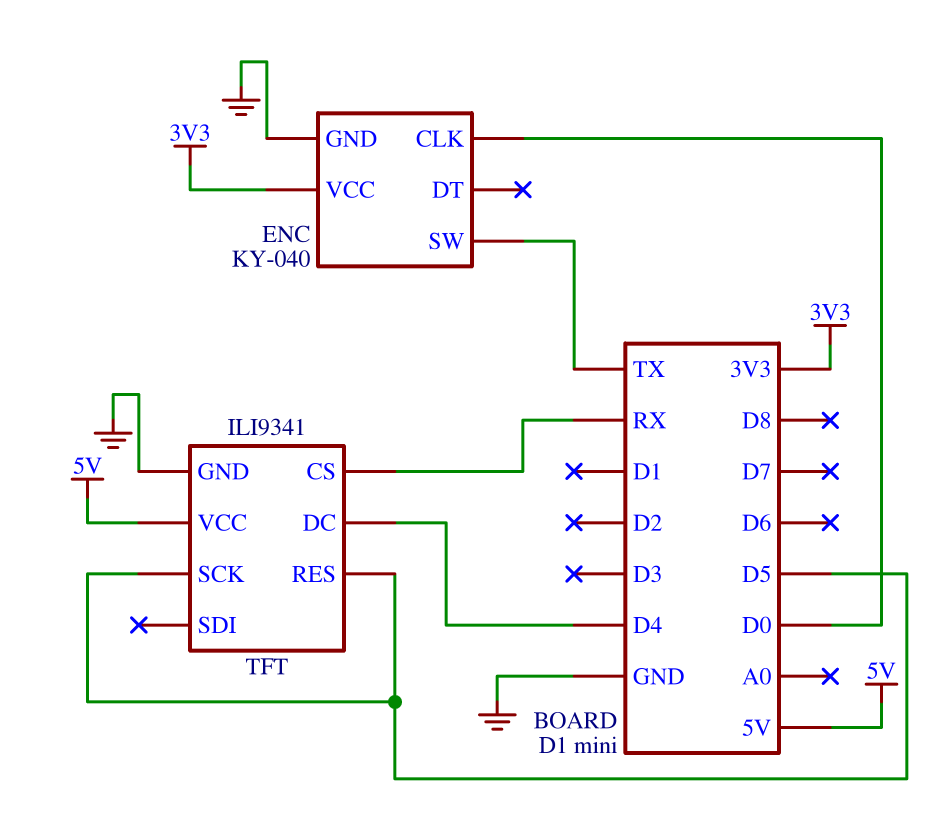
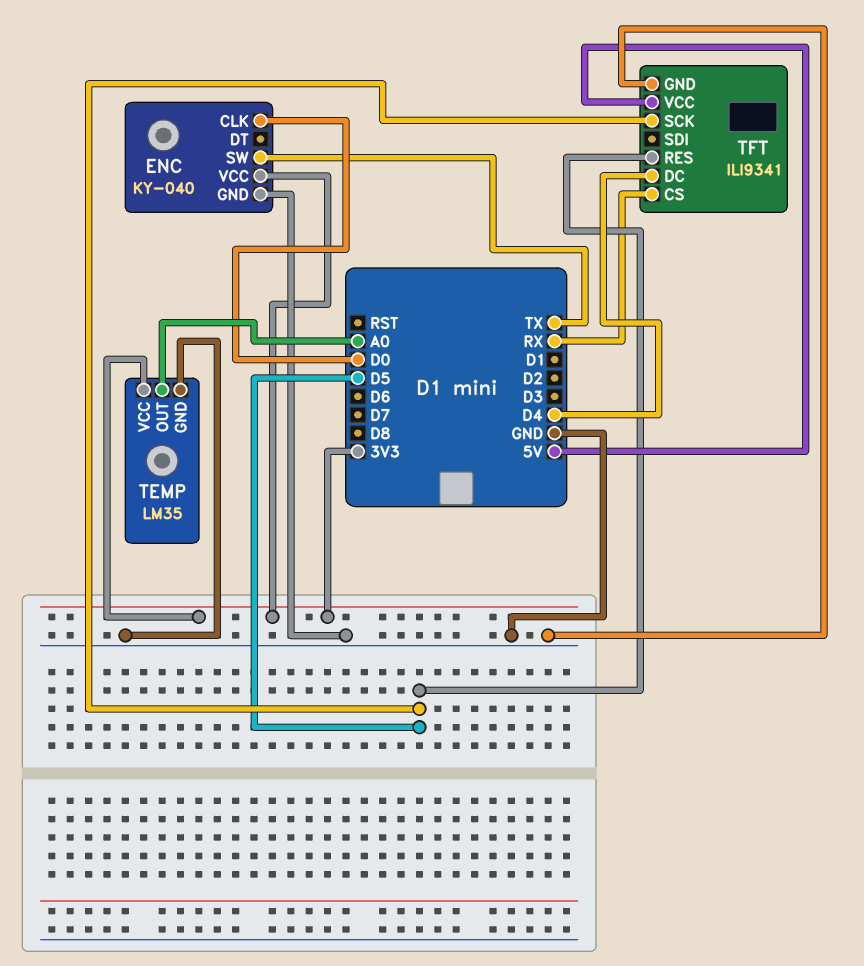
TEMP: none -> LM35
TEMP pin GND: none -> GND
TEMP pin OUT: none -> A0
TEMP pin VCC: none -> 3V3

